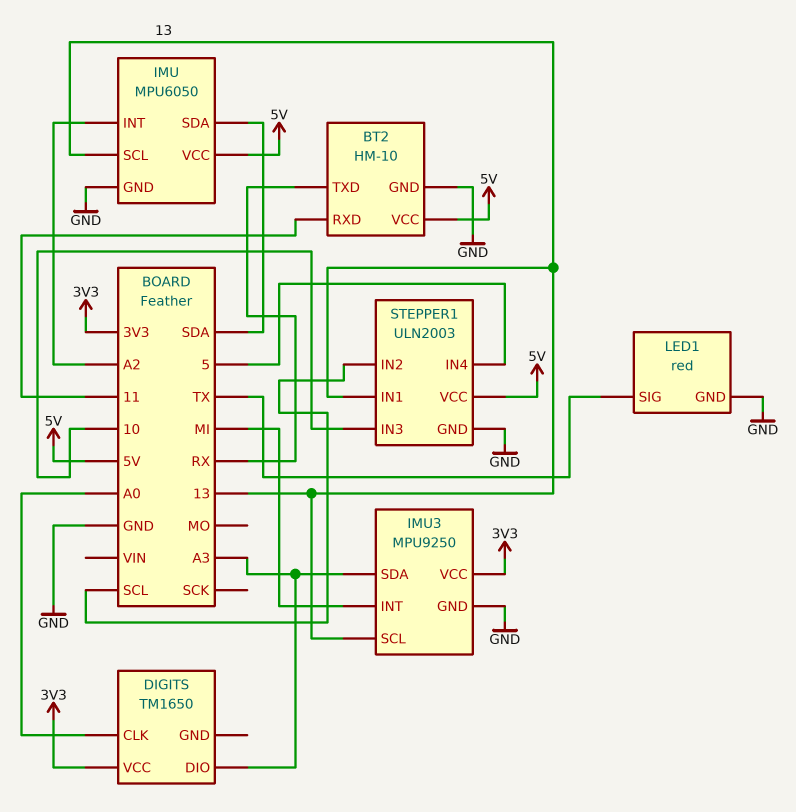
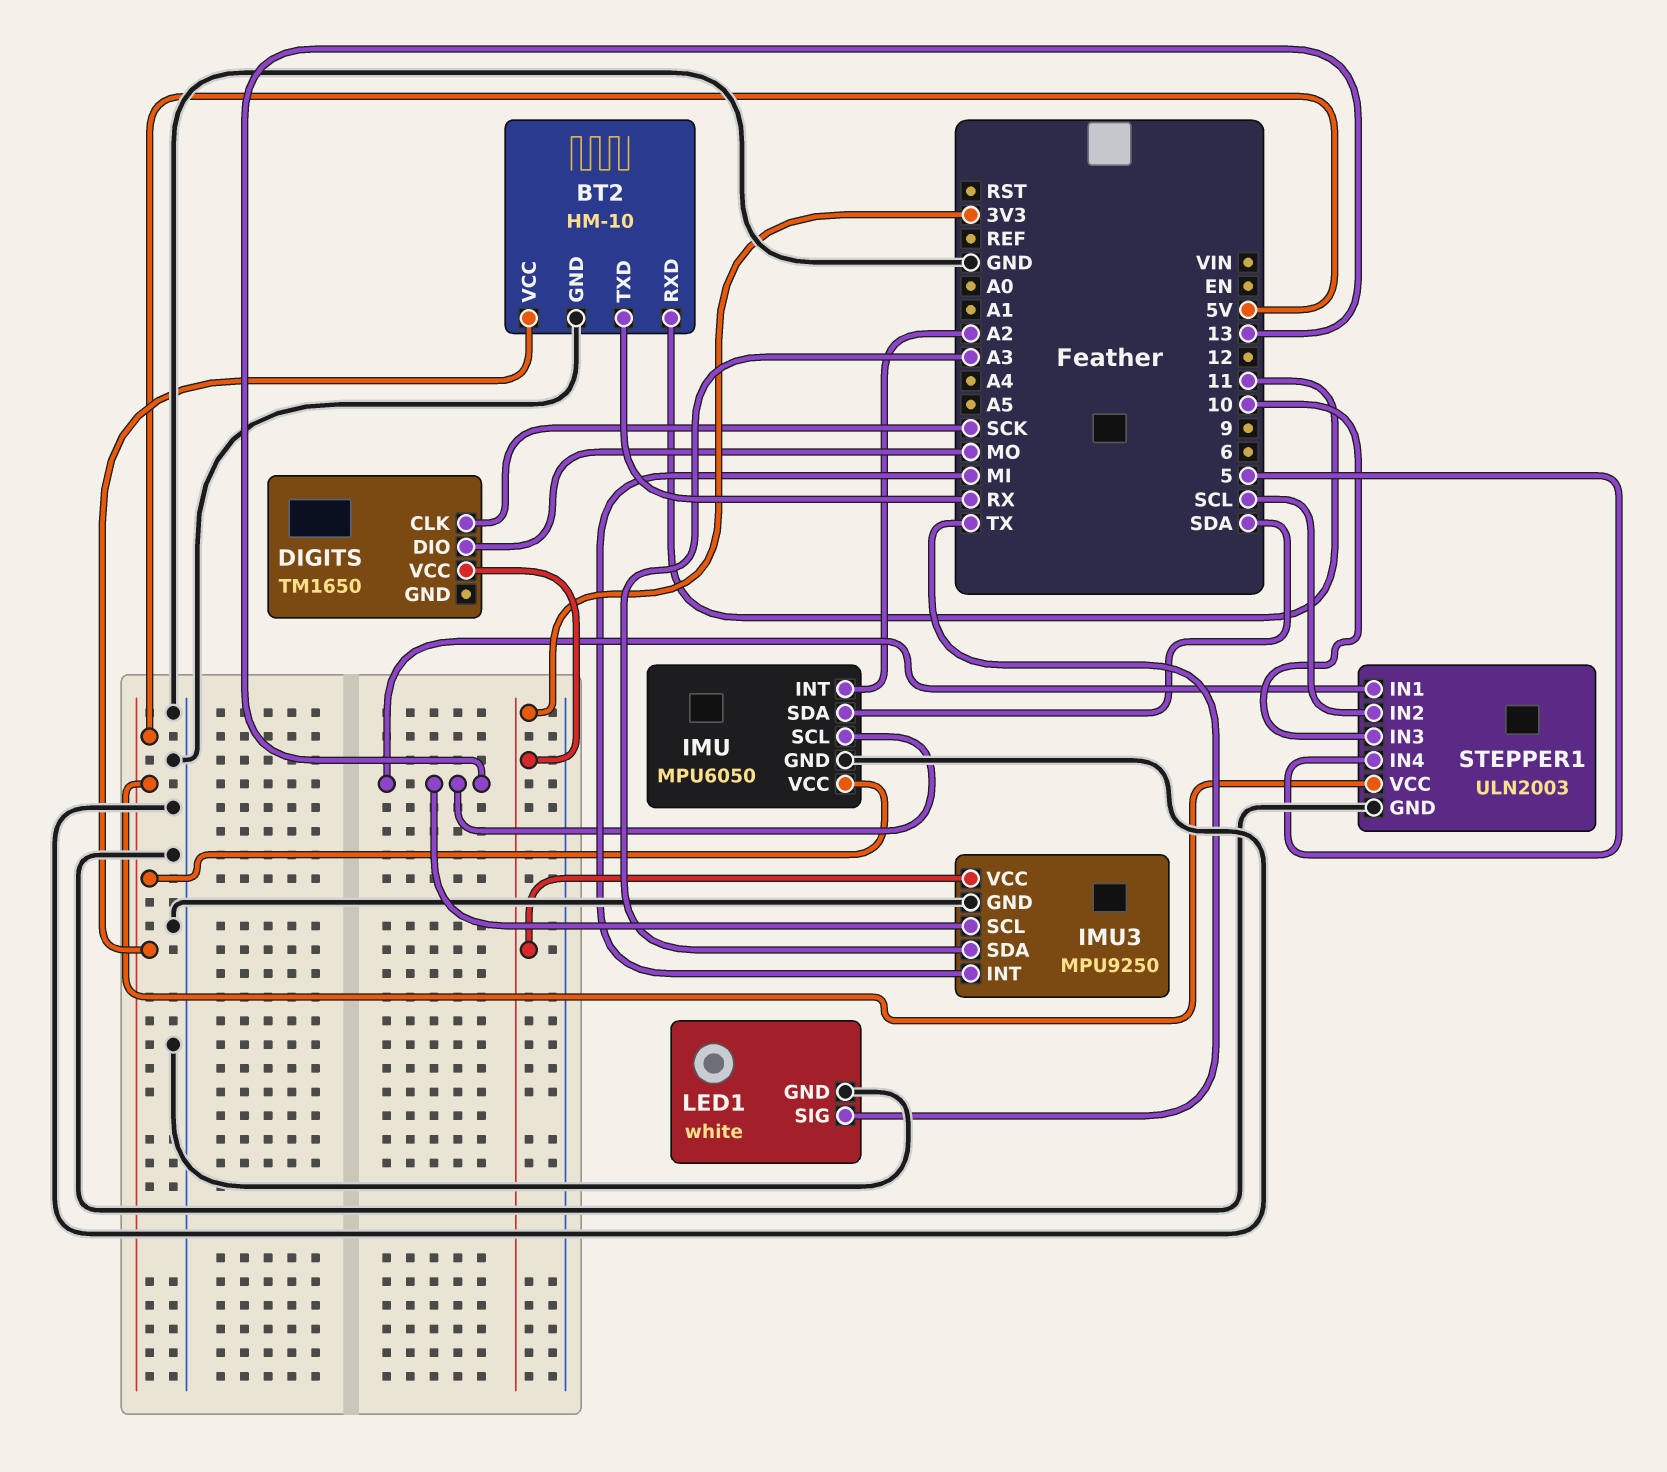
DIGITS pin CLK: A0 -> SCK
DIGITS pin DIO: A3 -> MO
LED1: red -> white

